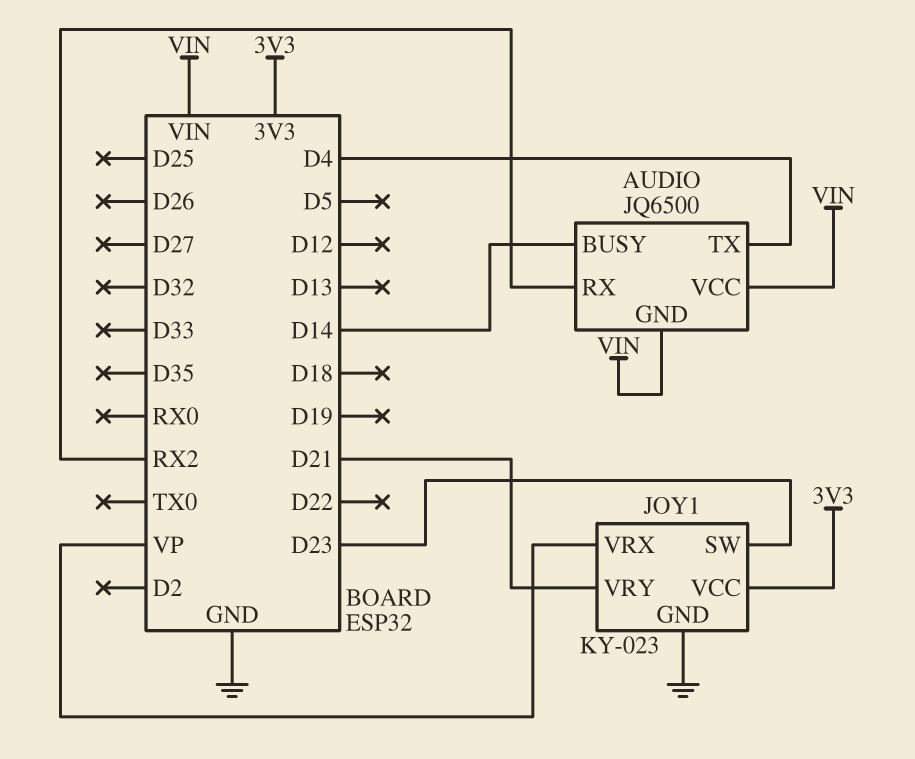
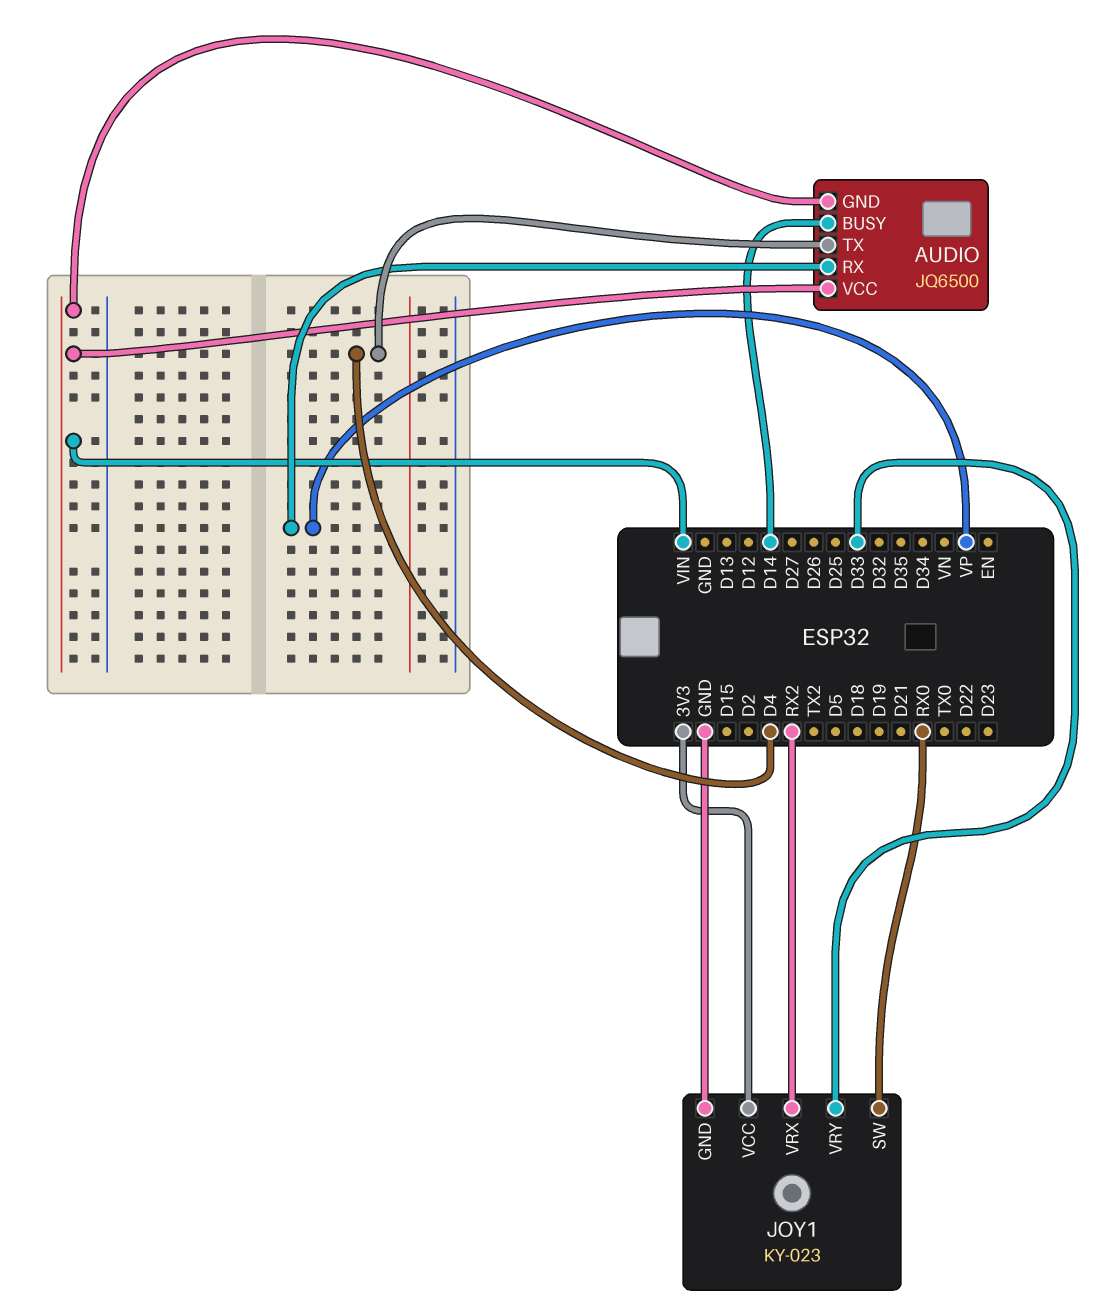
AUDIO pin RX: RX2 -> VP
JOY1 pin SW: D23 -> RX0
JOY1 pin VRX: VP -> RX2
JOY1 pin VRY: D21 -> D33

